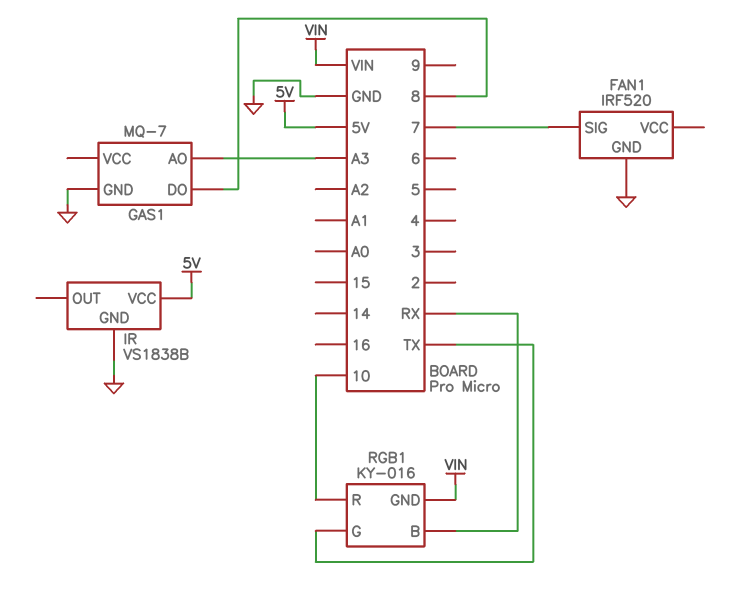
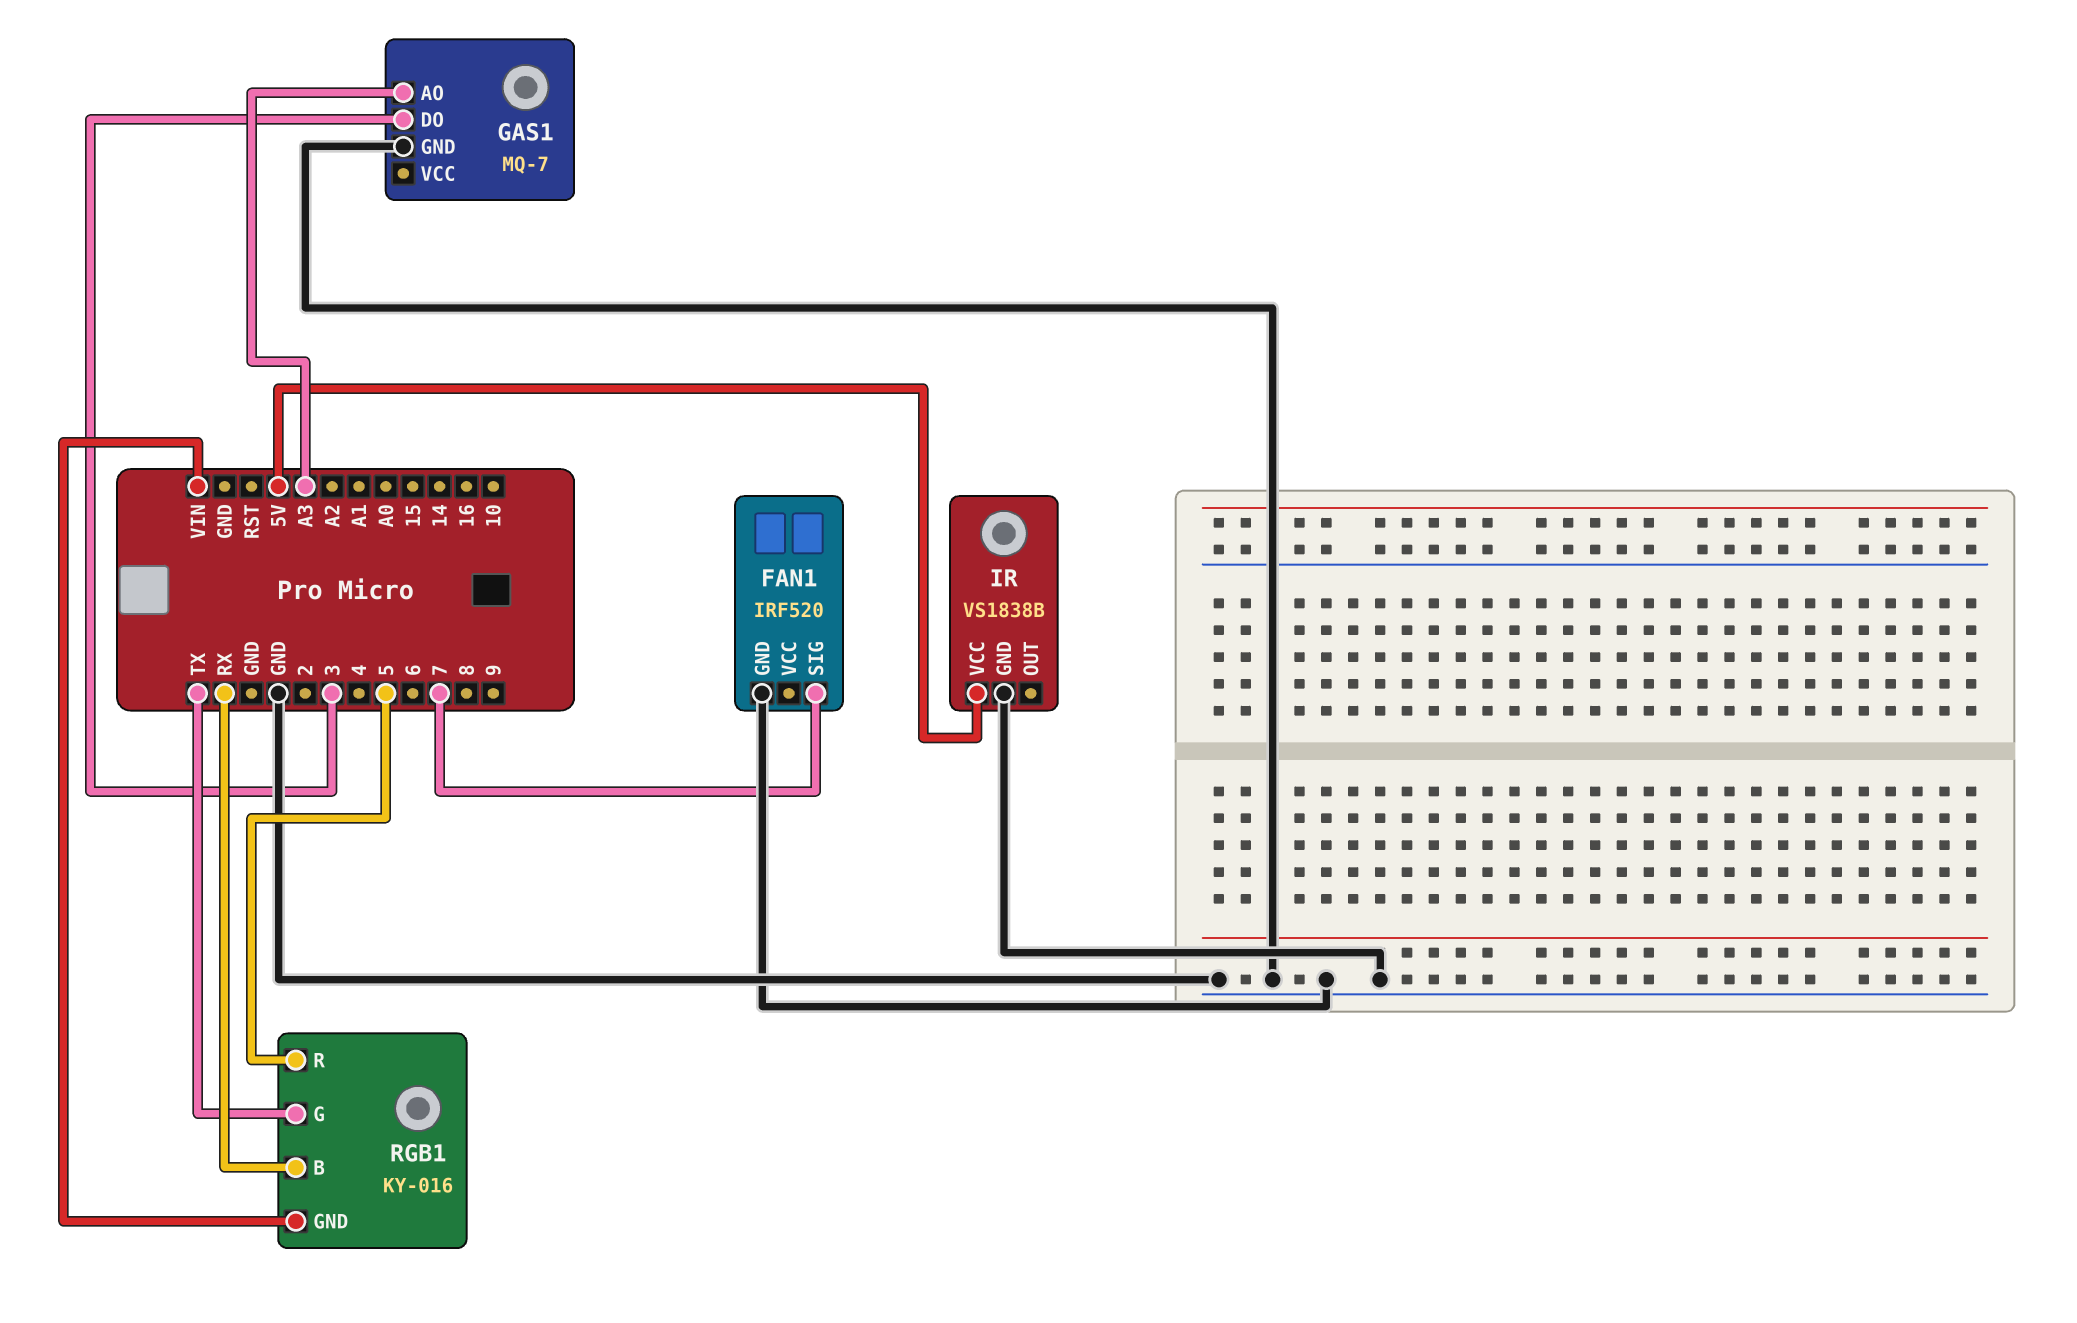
GAS1 pin DO: 8 -> 3
RGB1 pin R: 10 -> 5

